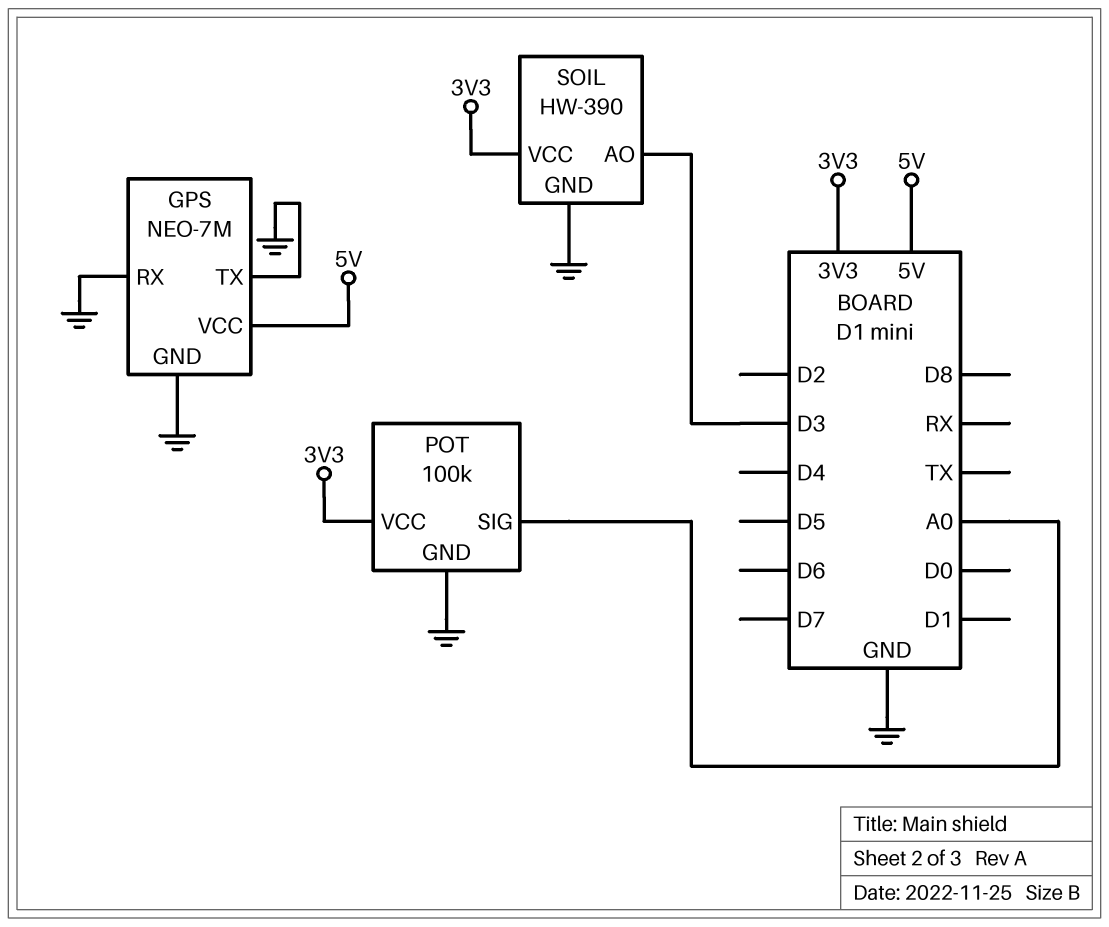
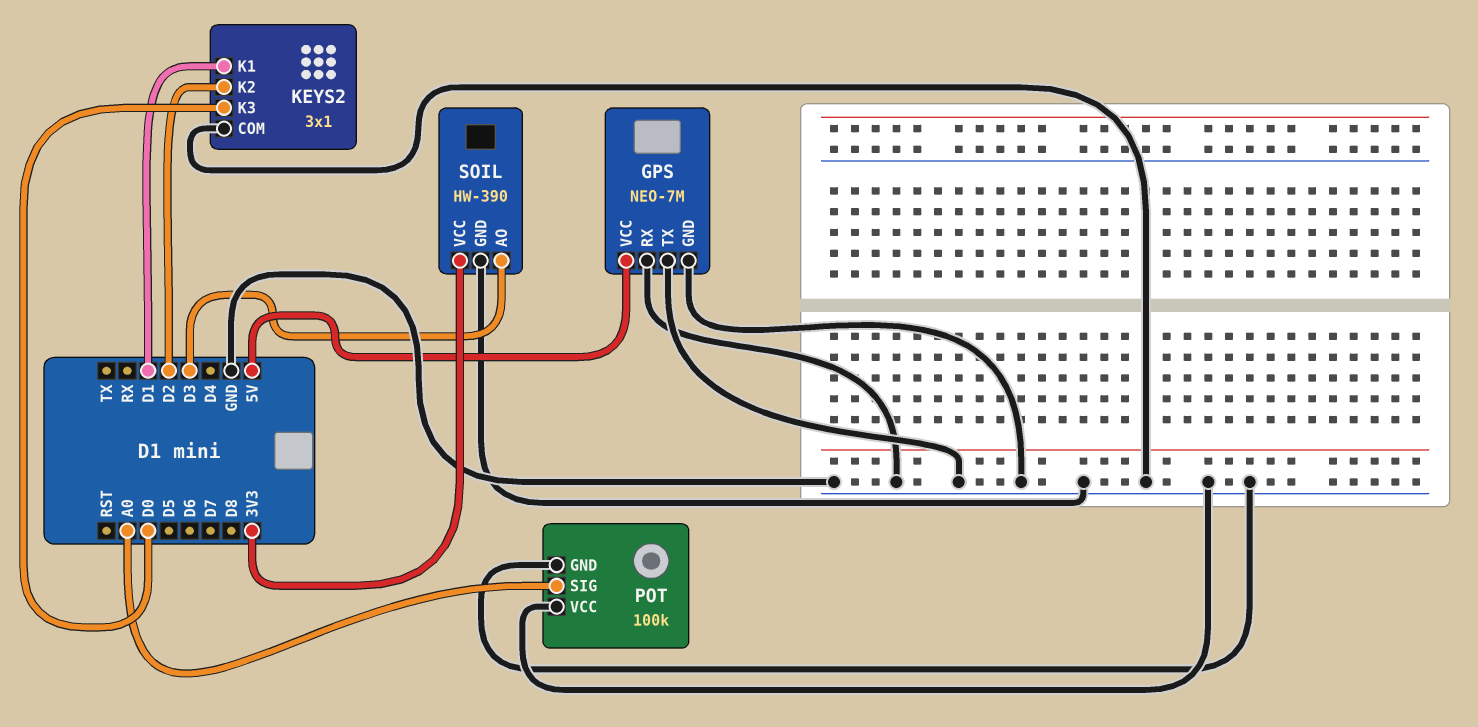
KEYS2: none -> 3x1
KEYS2 pin COM: none -> GND
KEYS2 pin K1: none -> D1
KEYS2 pin K2: none -> D2
KEYS2 pin K3: none -> D0
POT pin VCC: 3V3 -> GND

